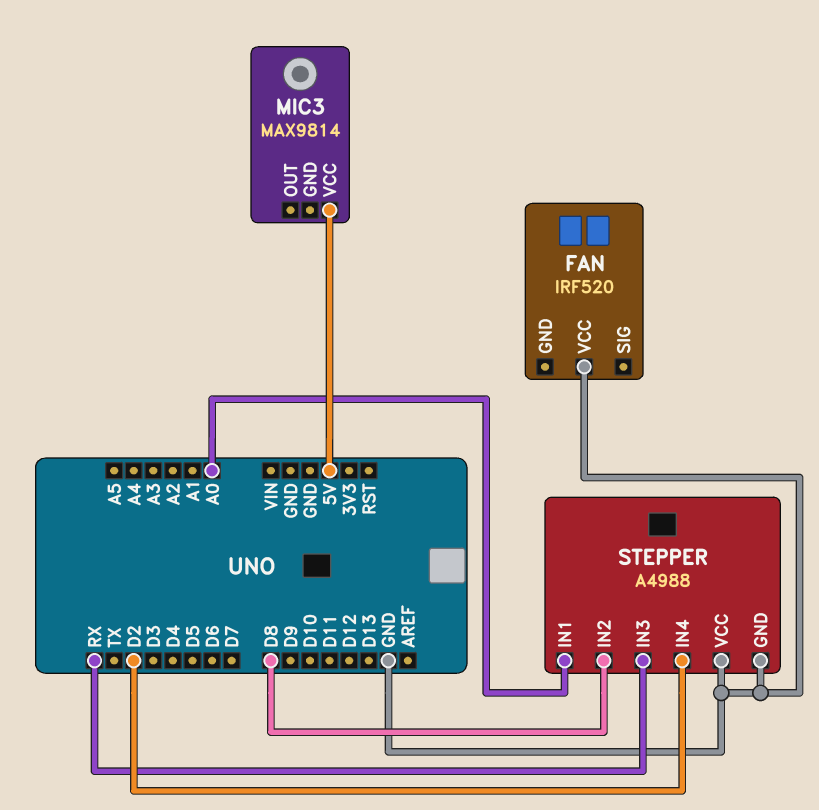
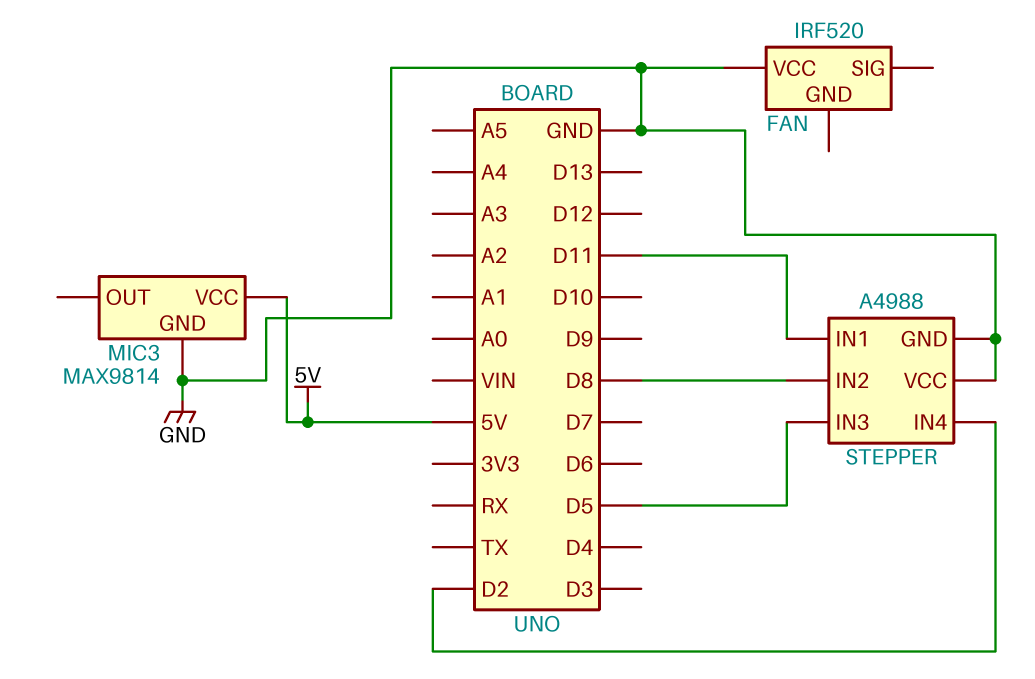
MIC3 pin GND: none -> GND
STEPPER pin IN1: A0 -> D11
STEPPER pin IN3: RX -> D5

